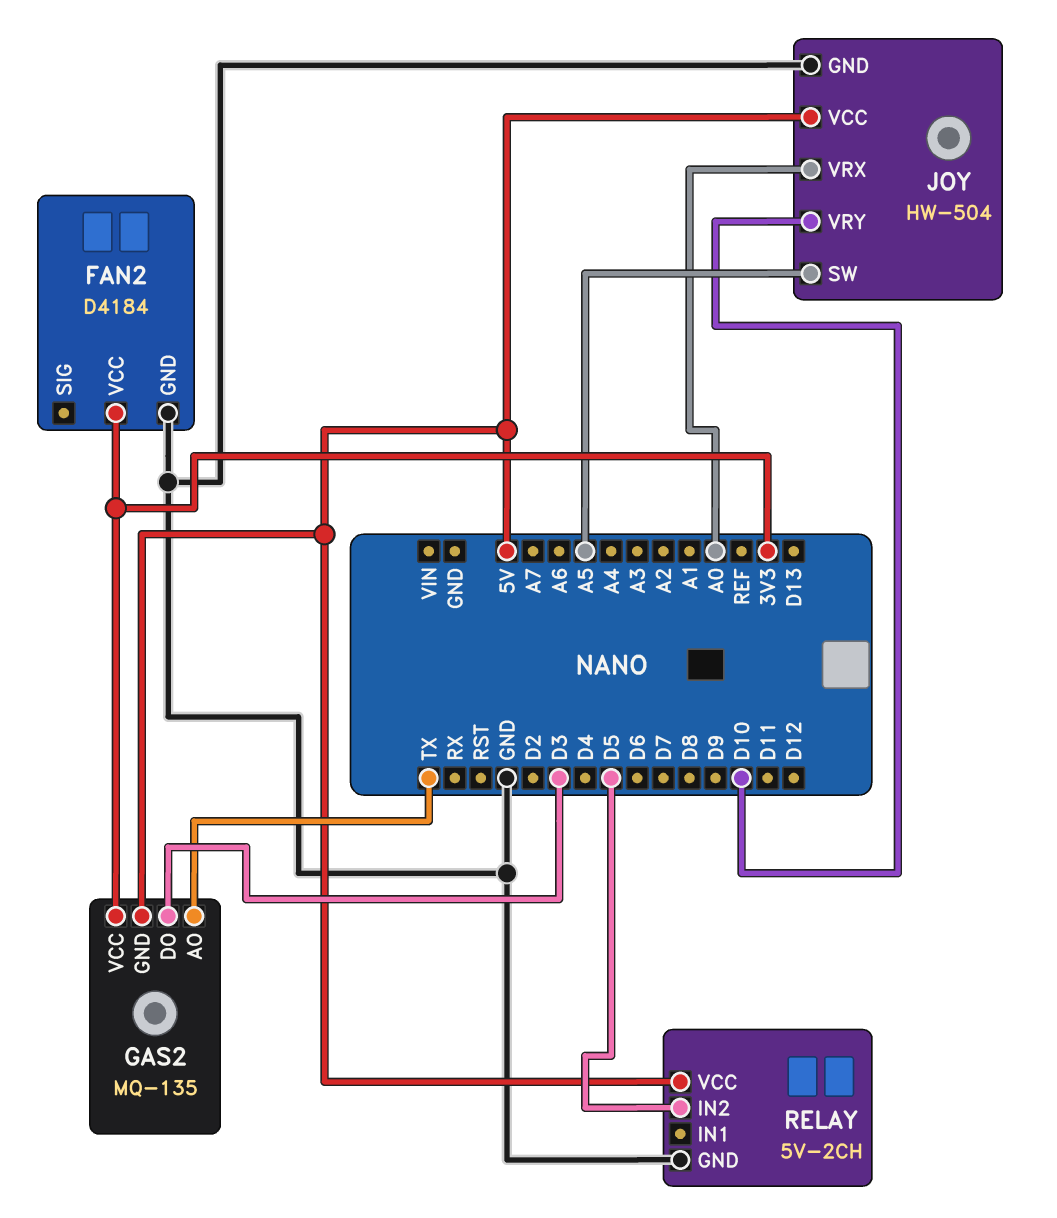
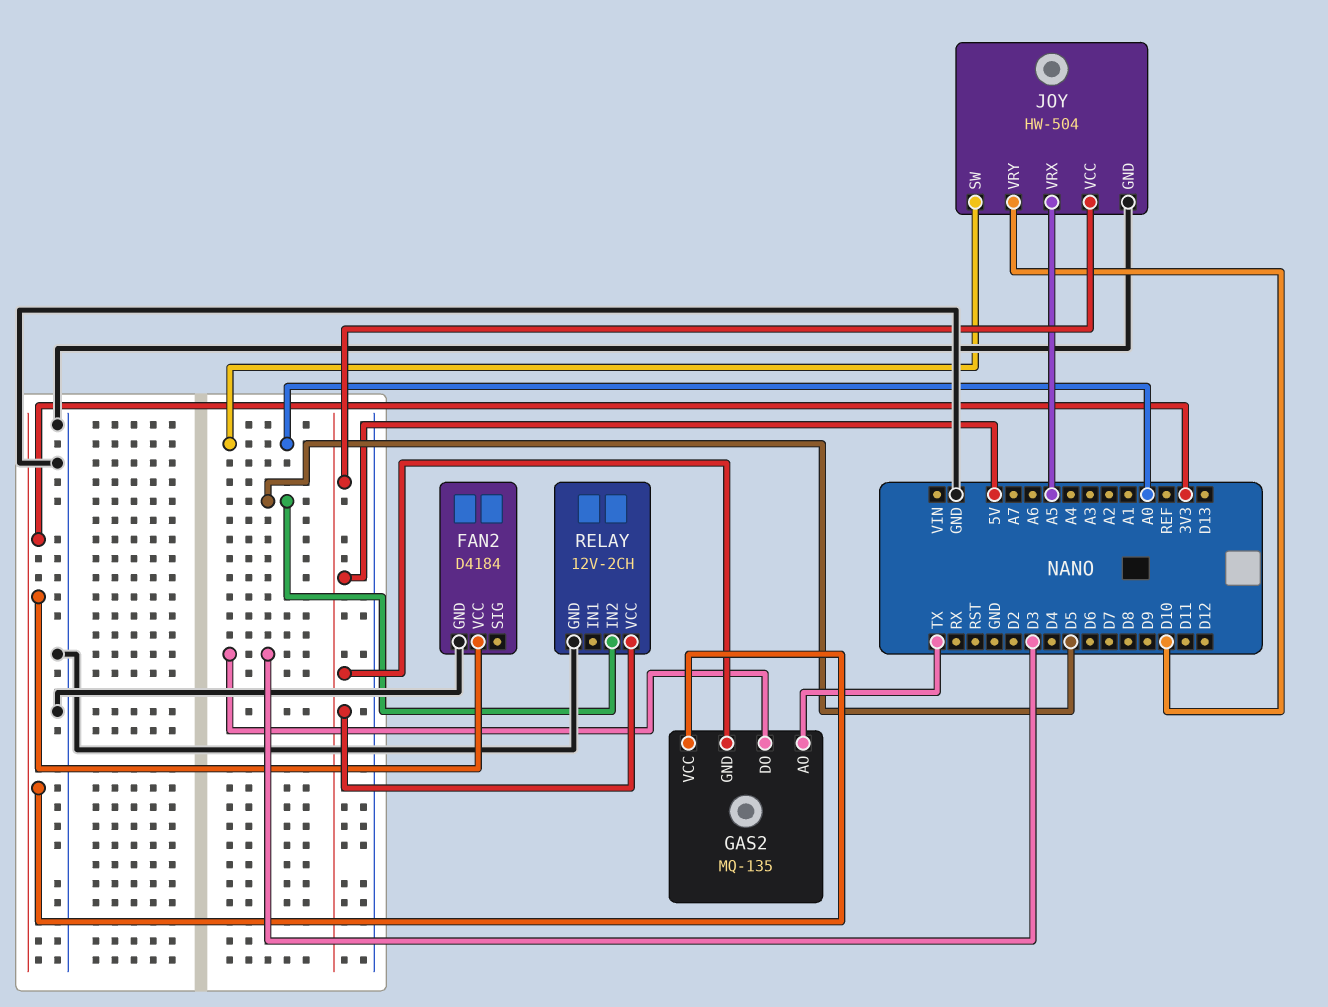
JOY pin SW: A5 -> A0
JOY pin VRX: A0 -> A5
RELAY: 5V-2CH -> 12V-2CH

